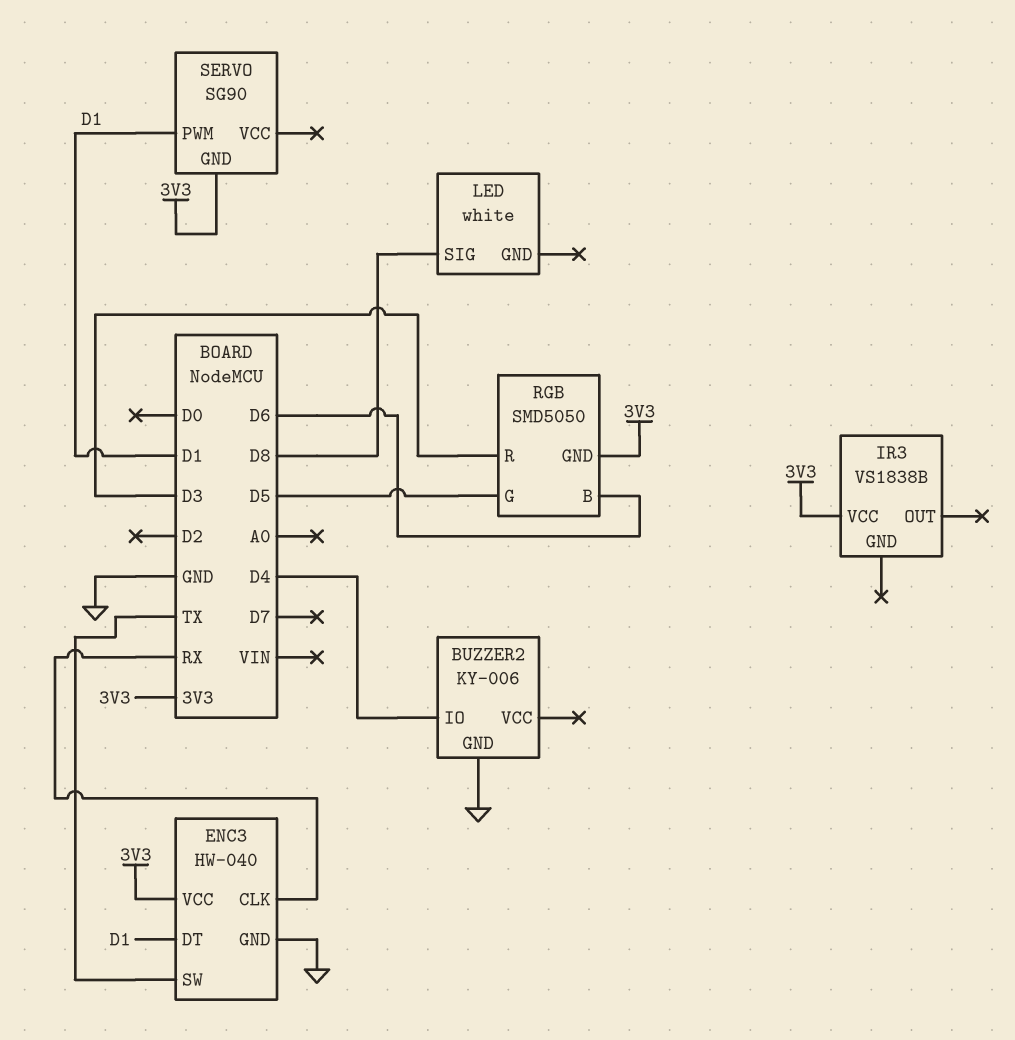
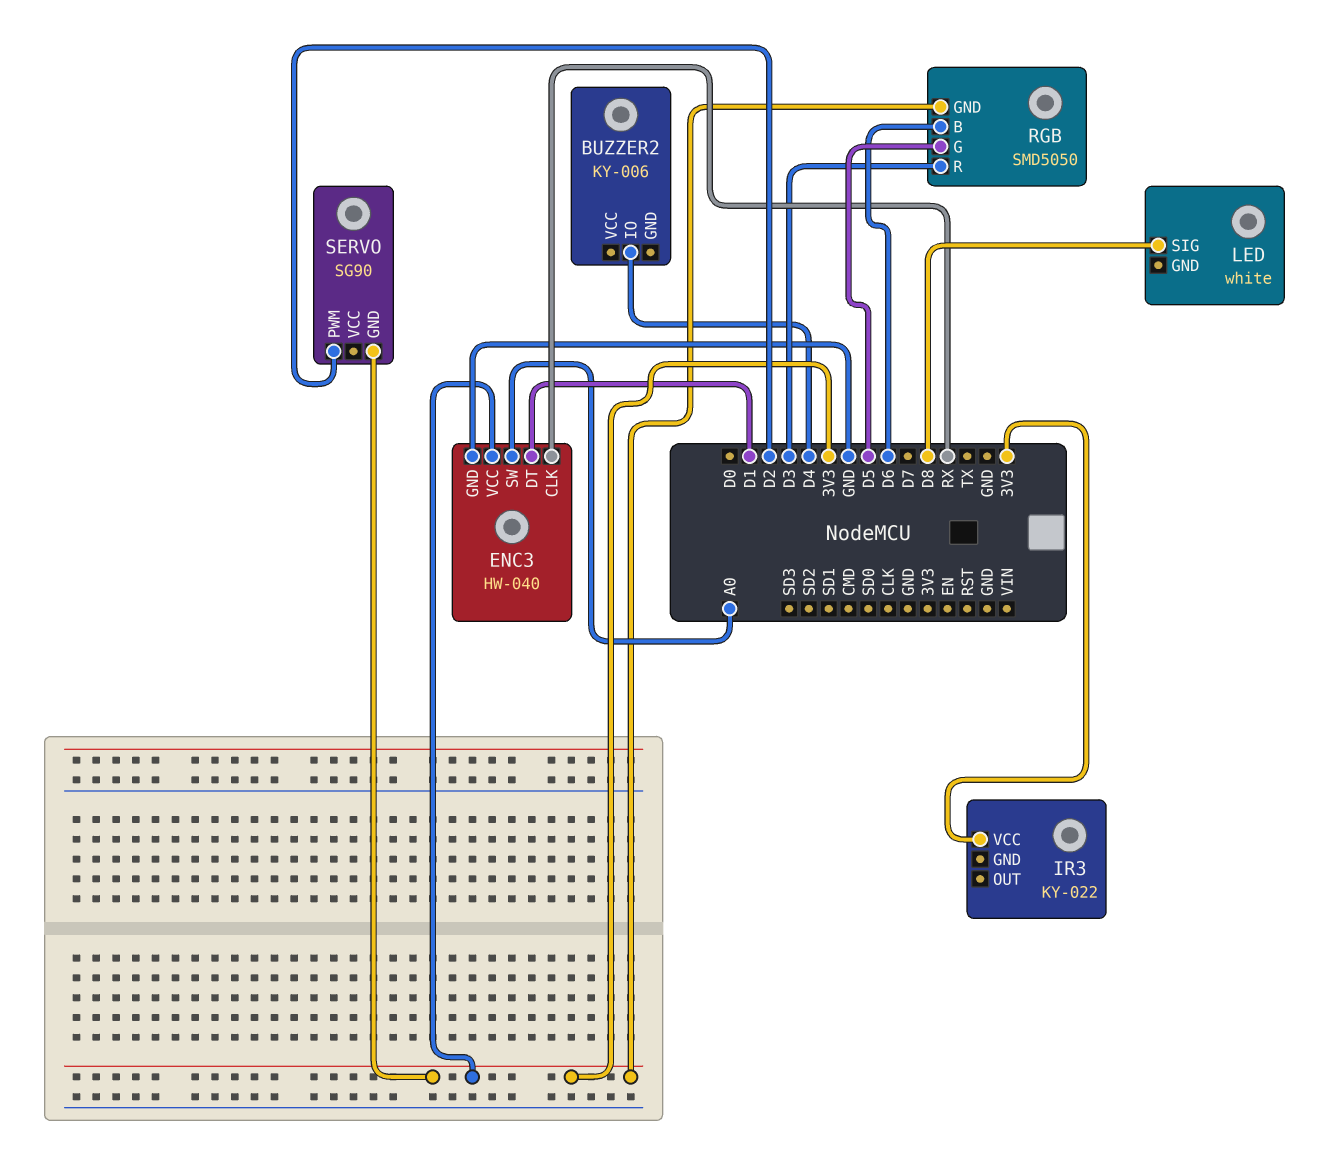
BUZZER2 pin GND: GND -> none
ENC3 pin SW: TX -> A0
IR3: VS1838B -> KY-022
SERVO pin PWM: D1 -> D2

